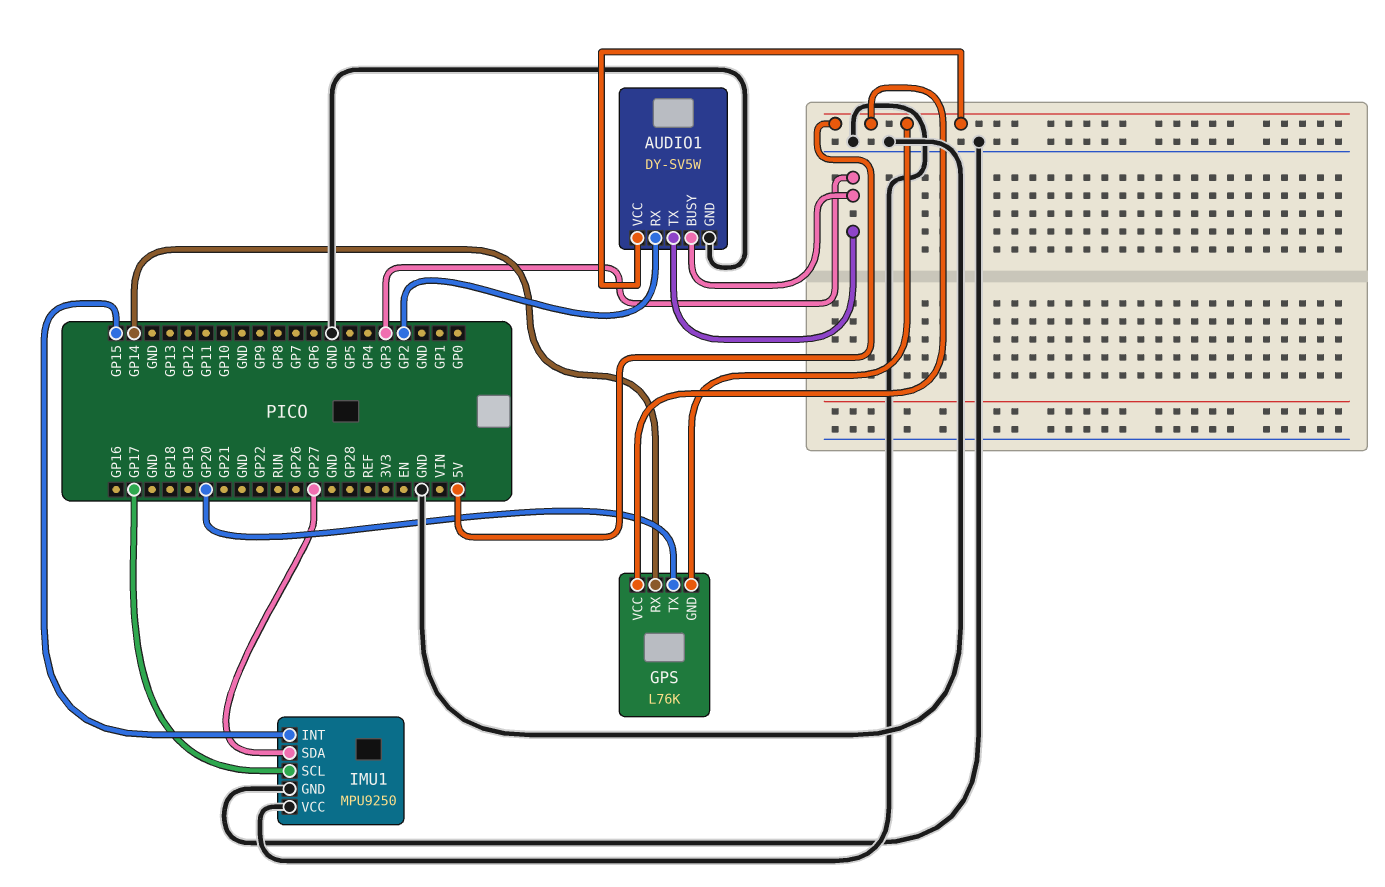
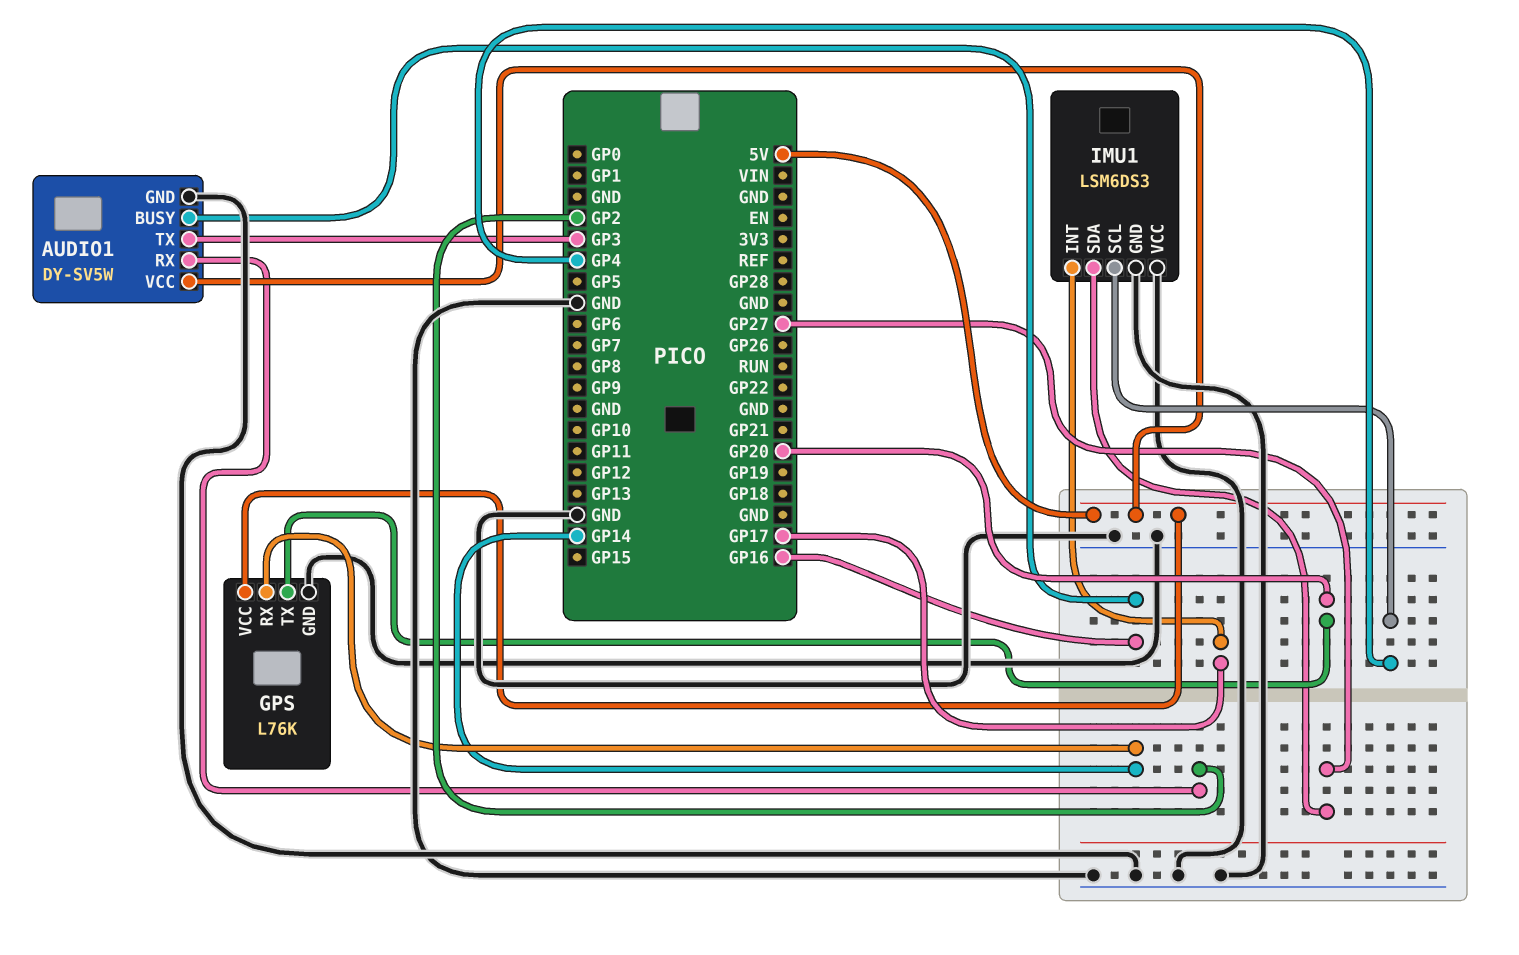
AUDIO1 pin BUSY: GP3 -> GP16
GPS pin GND: 5V -> GND
IMU1: MPU9250 -> LSM6DS3
IMU1 pin INT: GP15 -> GP17
IMU1 pin SCL: GP17 -> GP4

